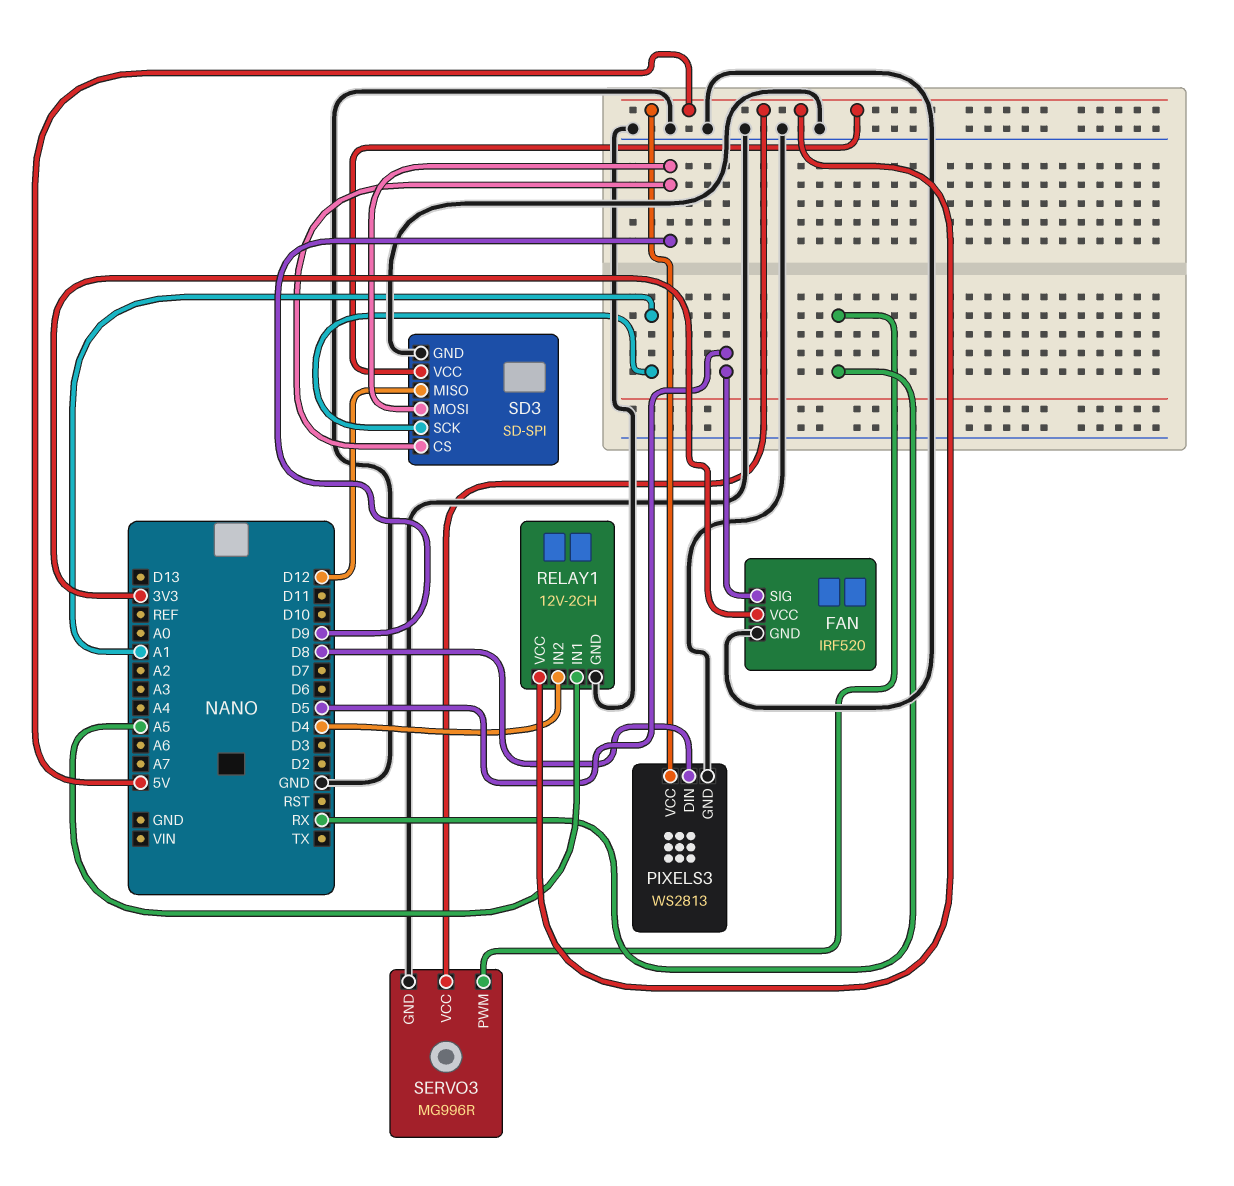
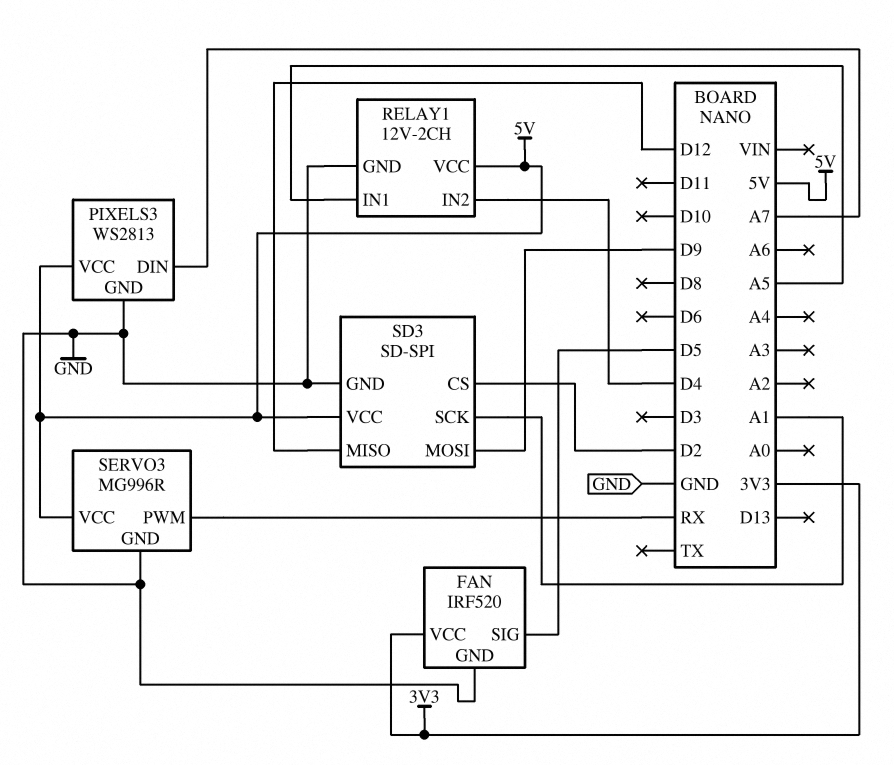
PIXELS3 pin DIN: D8 -> A7
SD3 pin CS: D9 -> D2

